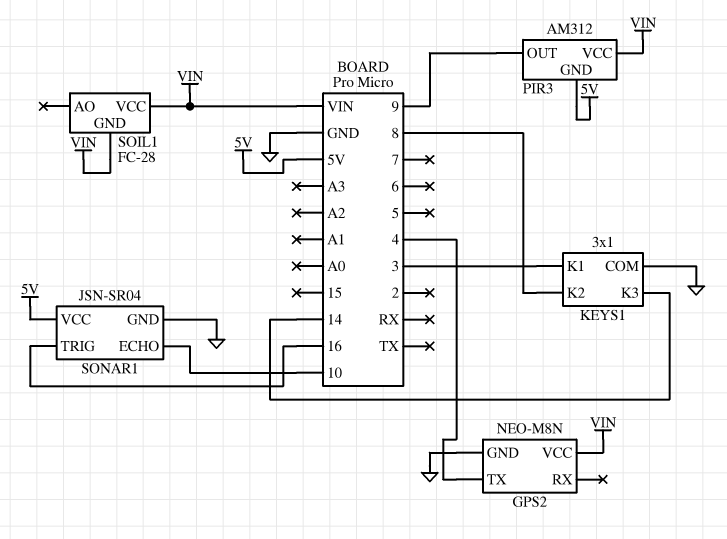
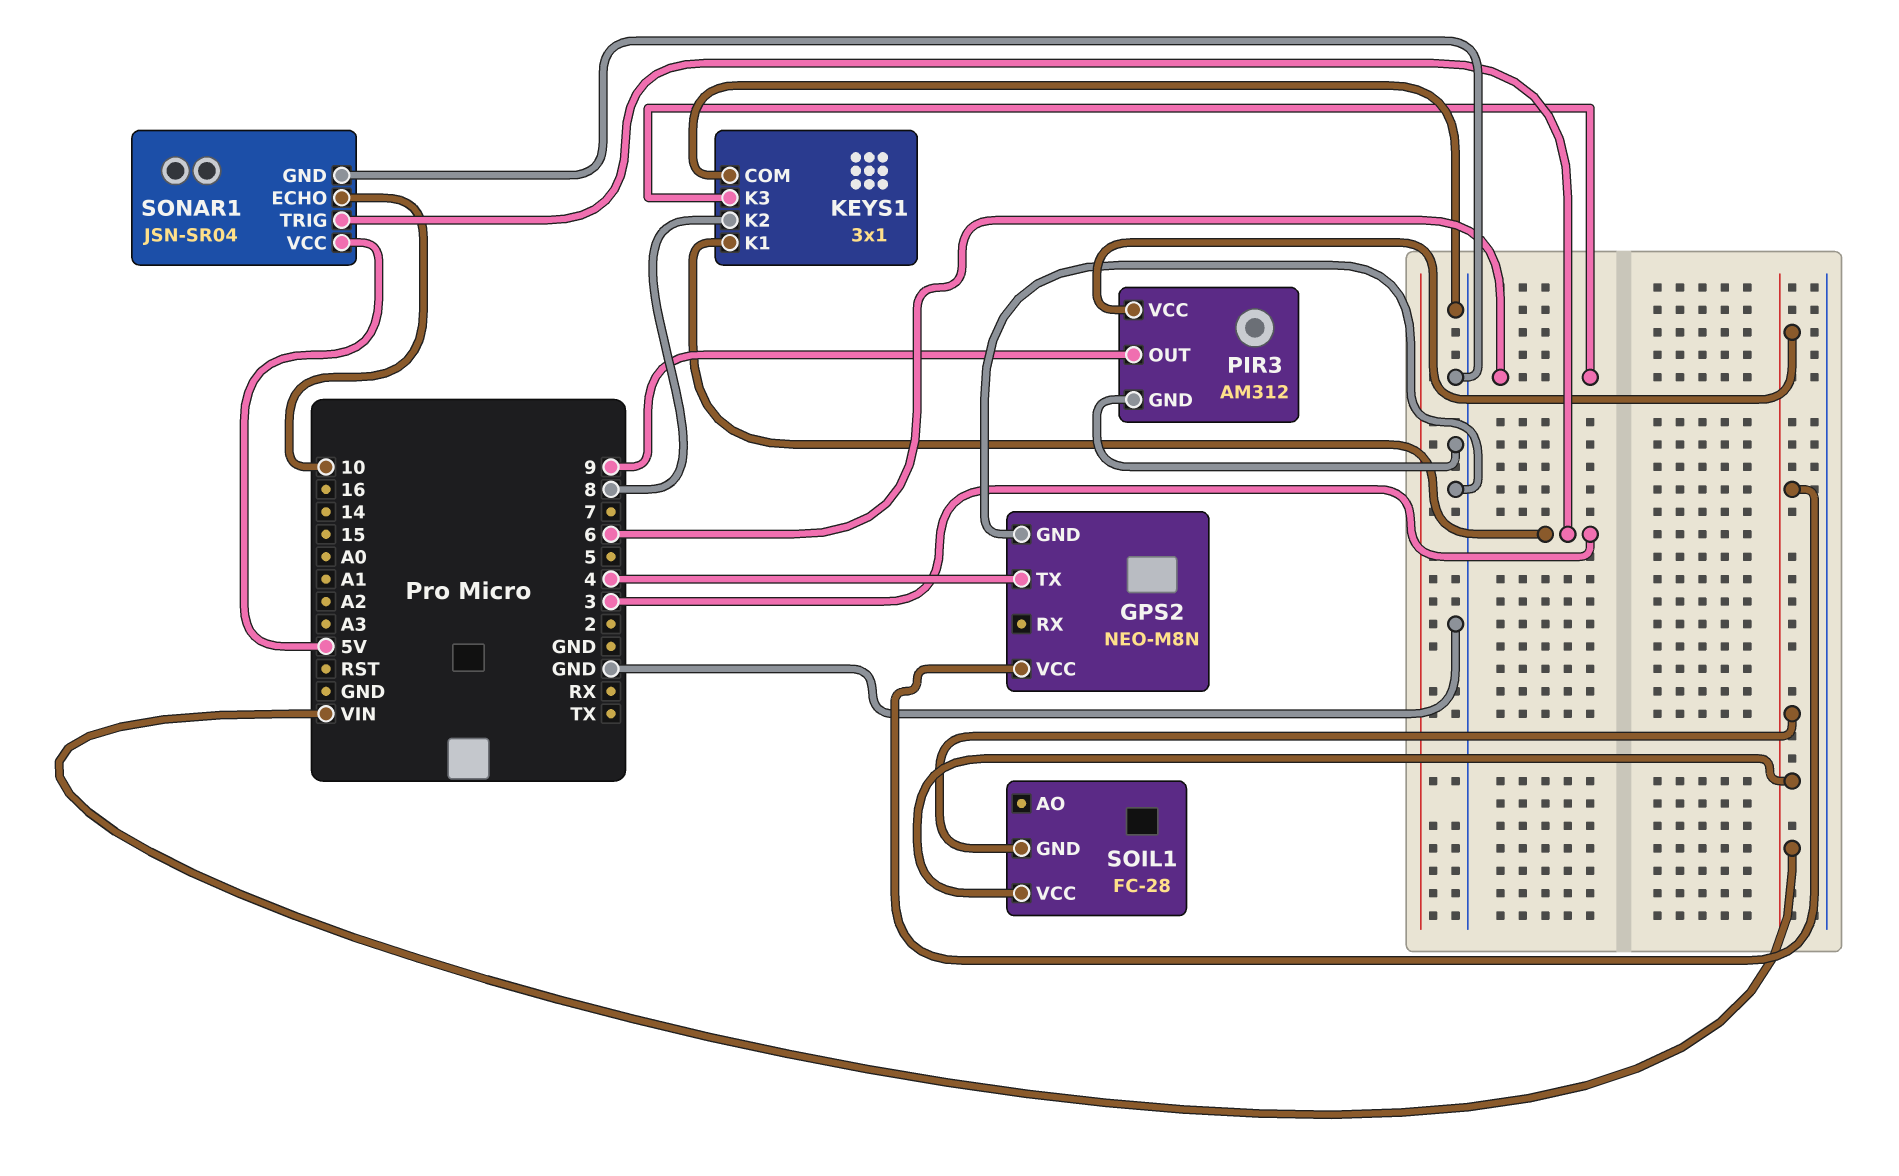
KEYS1 pin K3: 14 -> 6
PIR3 pin GND: 5V -> GND
SONAR1 pin TRIG: 16 -> 3

